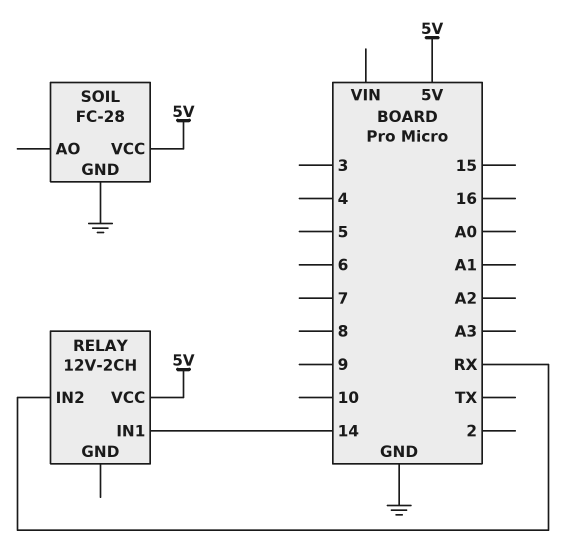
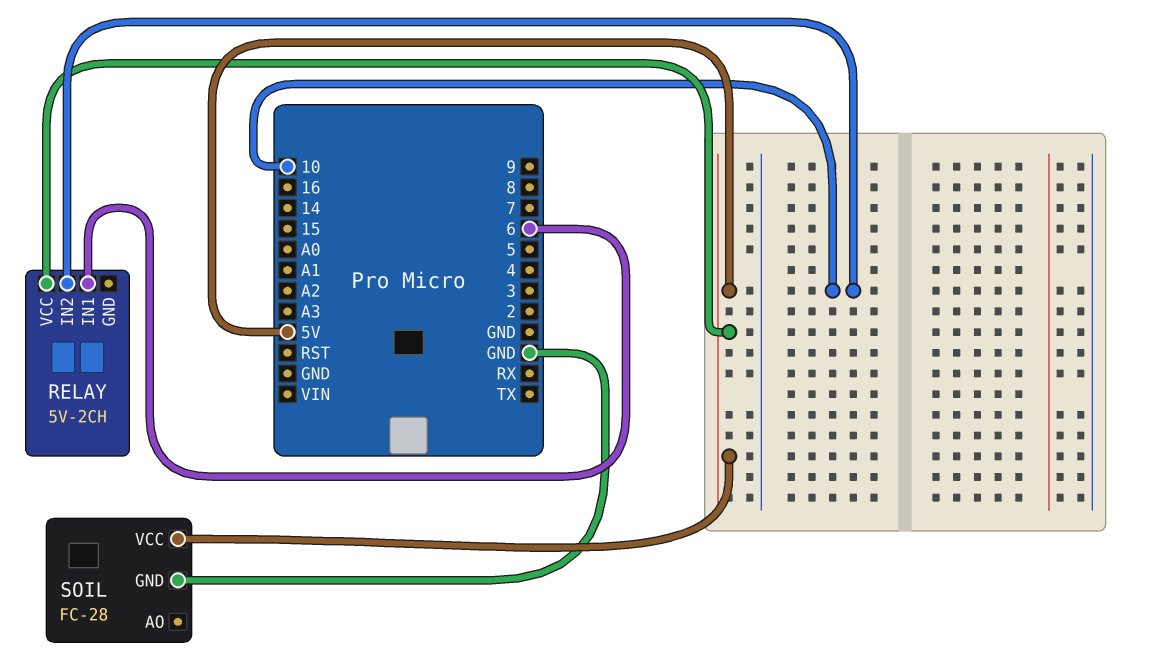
RELAY: 12V-2CH -> 5V-2CH
RELAY pin IN1: 14 -> 6
RELAY pin IN2: RX -> 10

